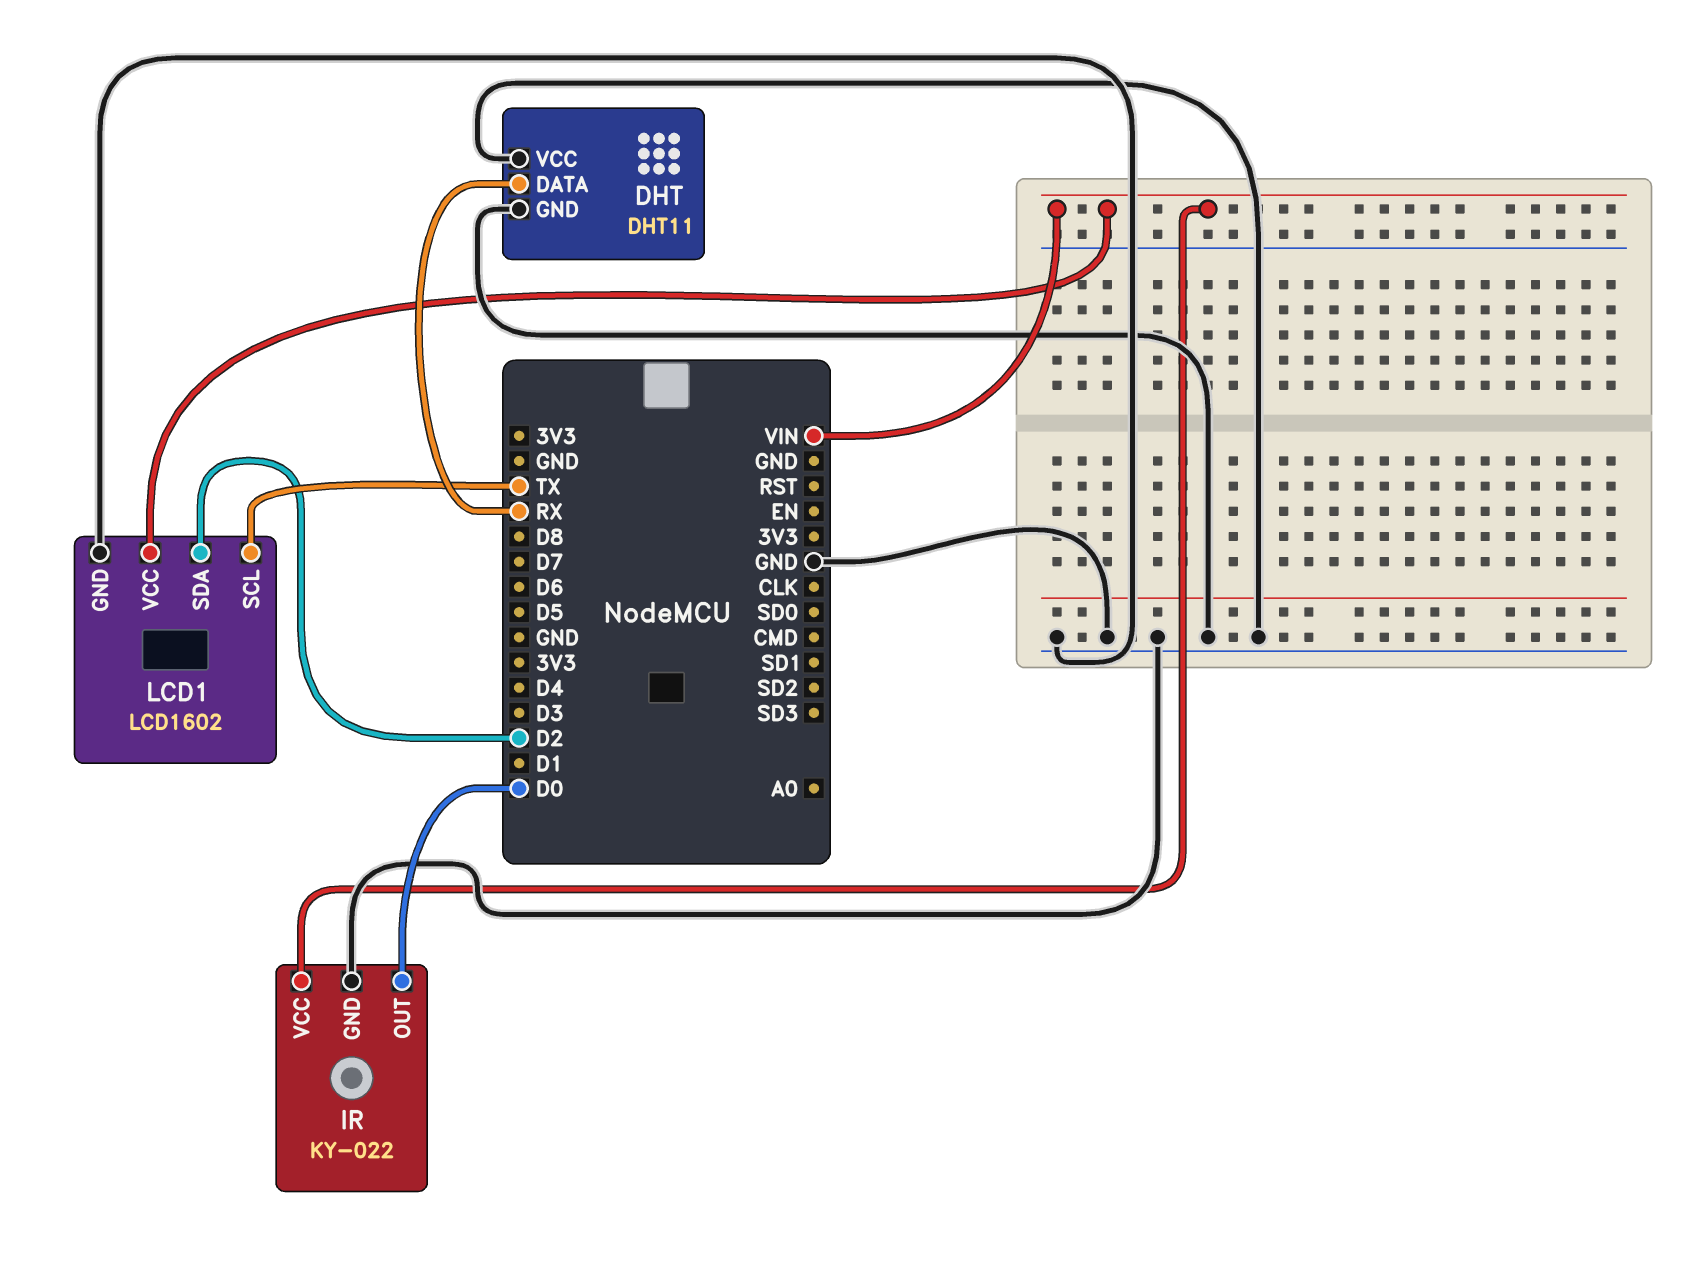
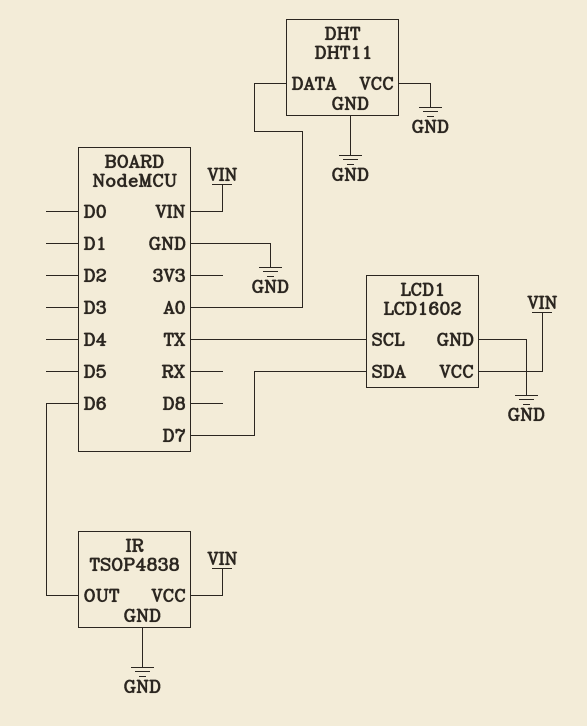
DHT pin DATA: RX -> A0
IR: KY-022 -> TSOP4838
IR pin OUT: D0 -> D6
LCD1 pin SDA: D2 -> D7

